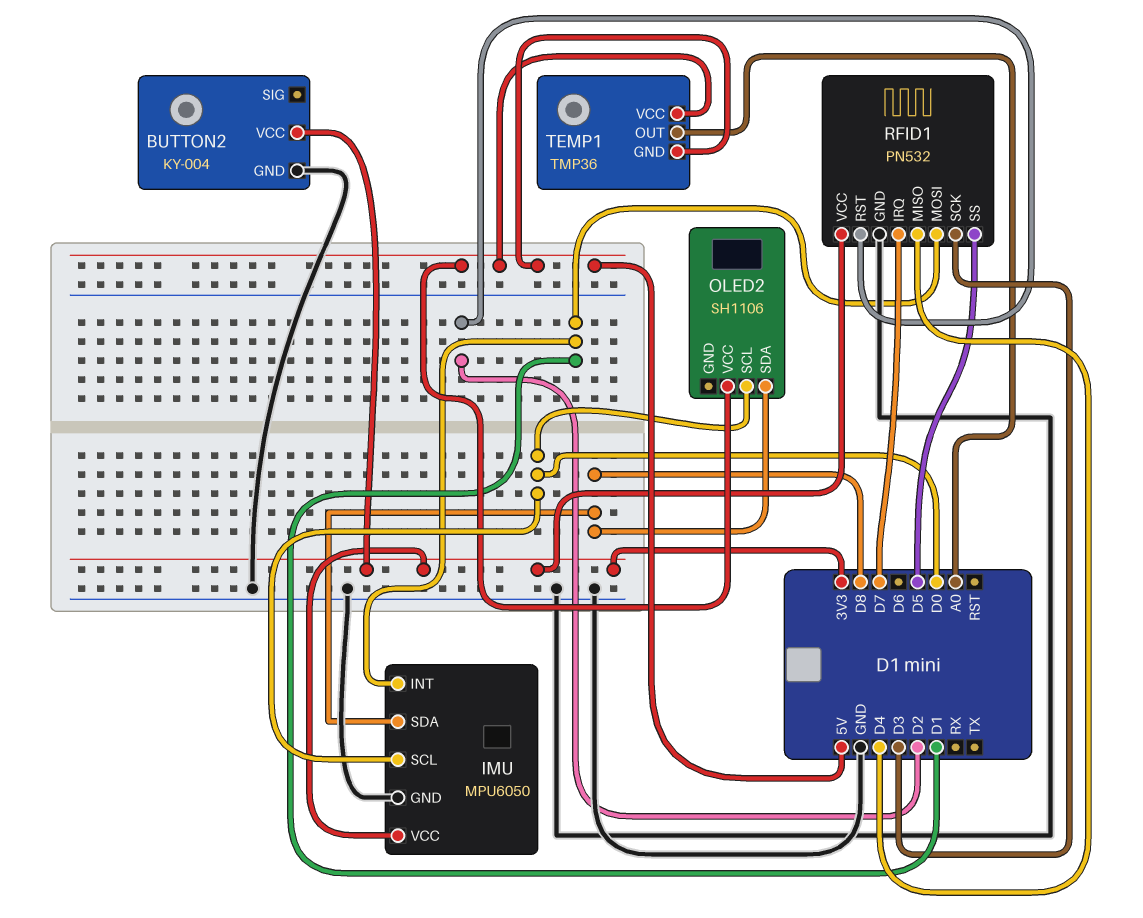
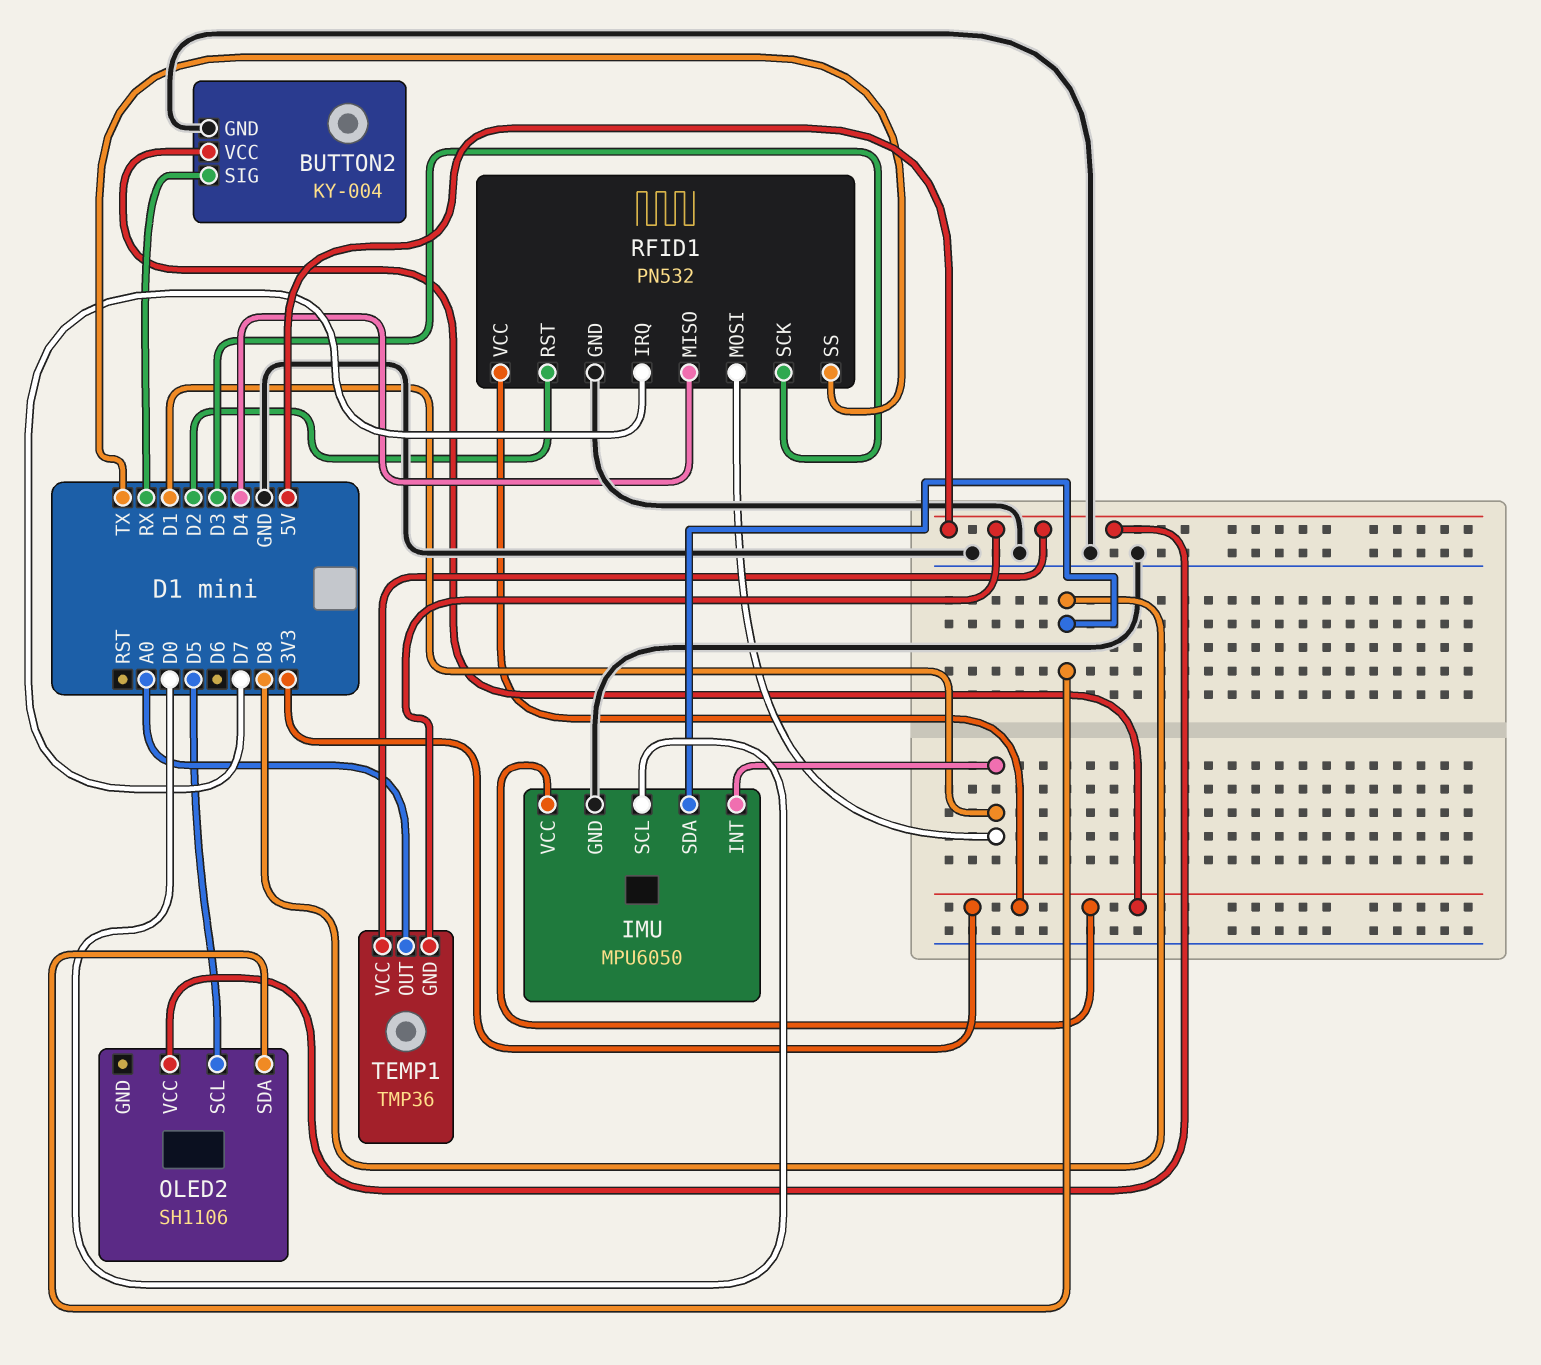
BUTTON2 pin SIG: none -> RX
OLED2 pin SCL: D0 -> D5
RFID1 pin SS: D5 -> TX

